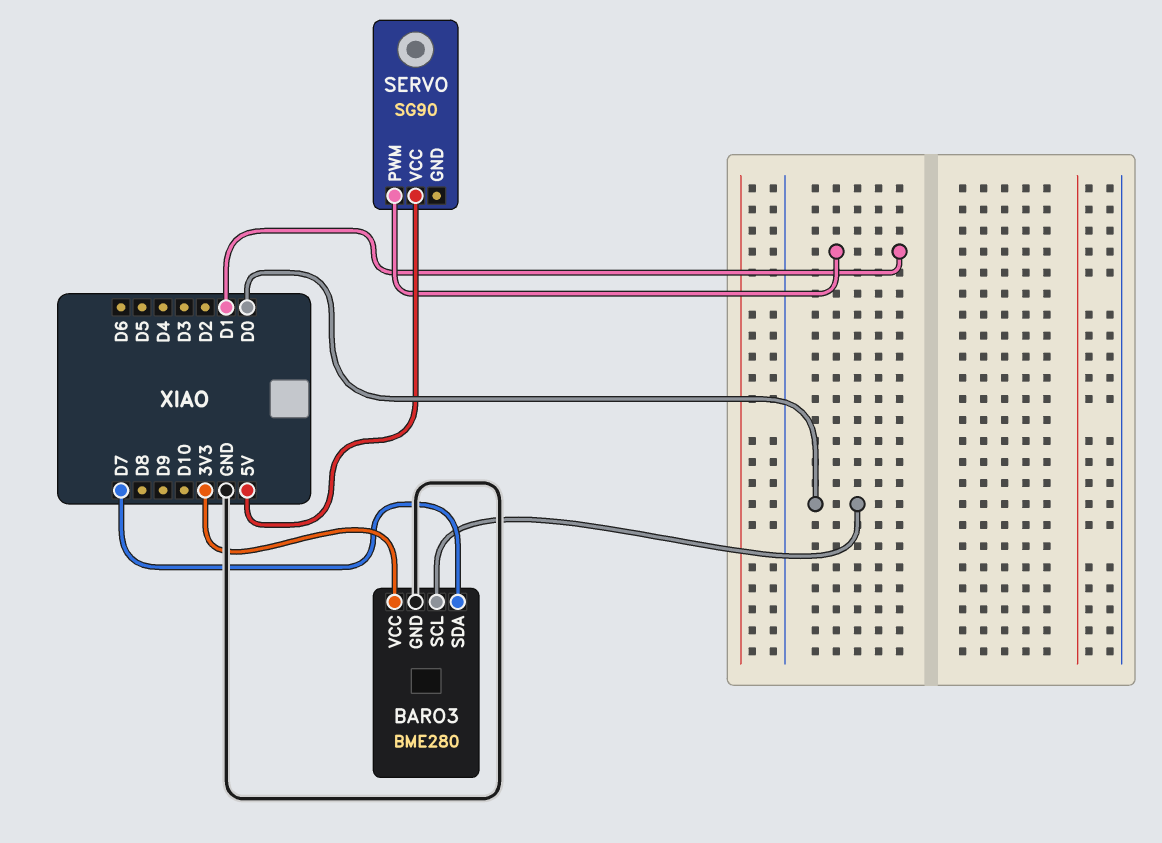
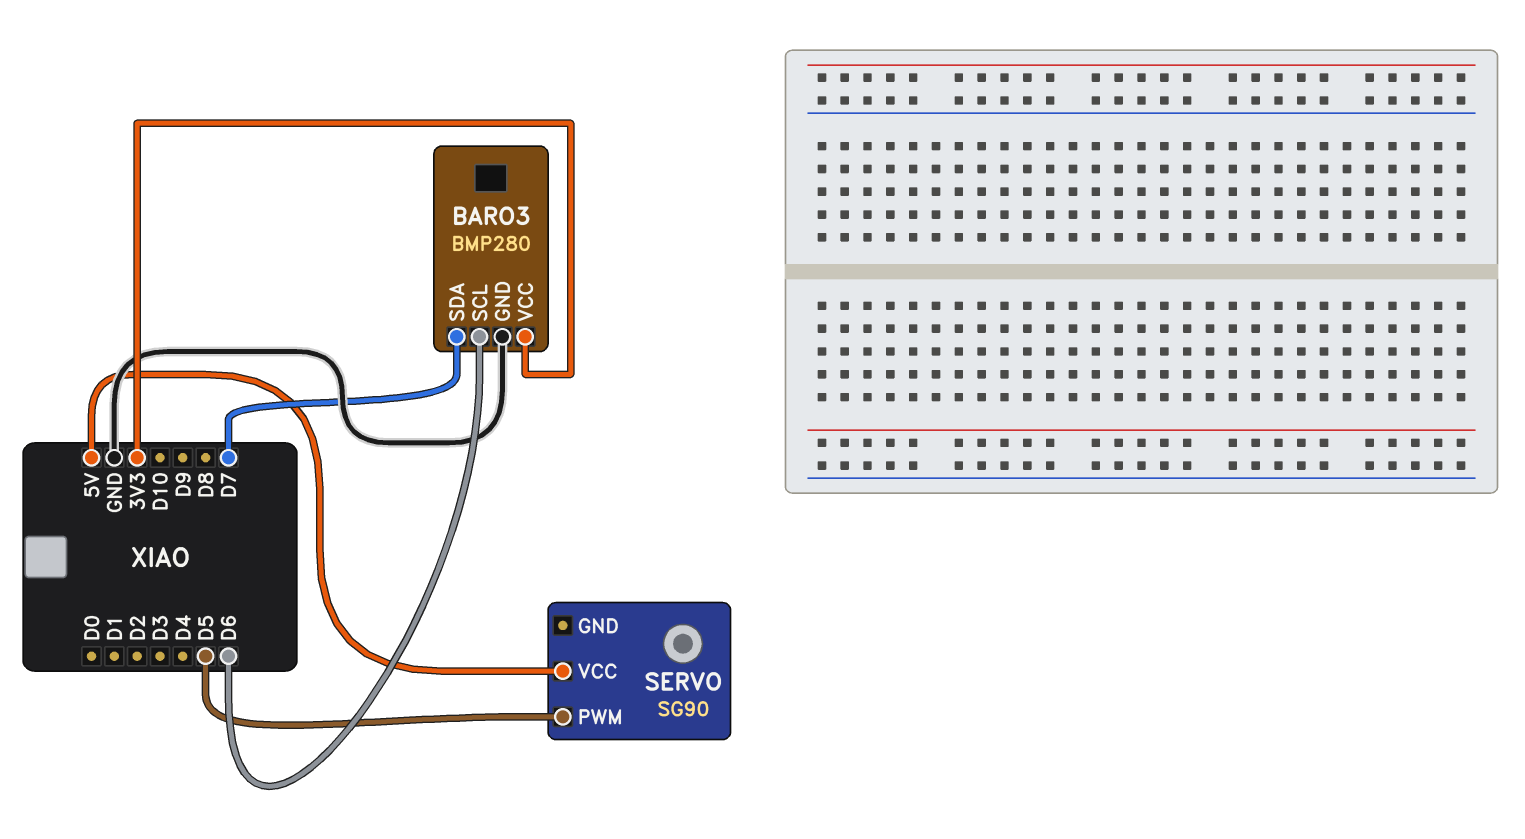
BARO3: BME280 -> BMP280
BARO3 pin SCL: D0 -> D6
SERVO pin PWM: D1 -> D5

